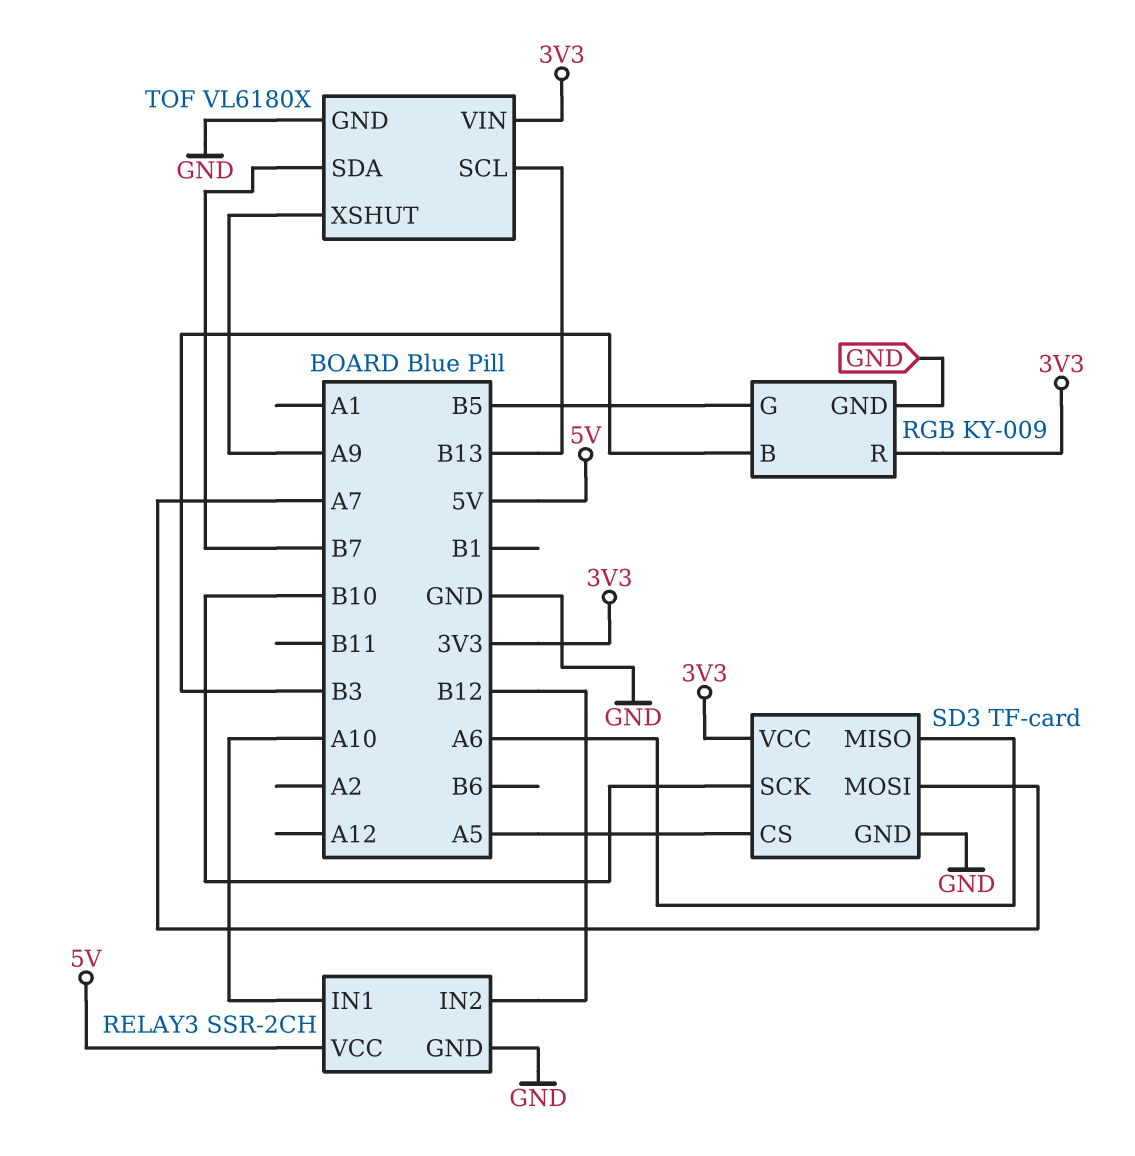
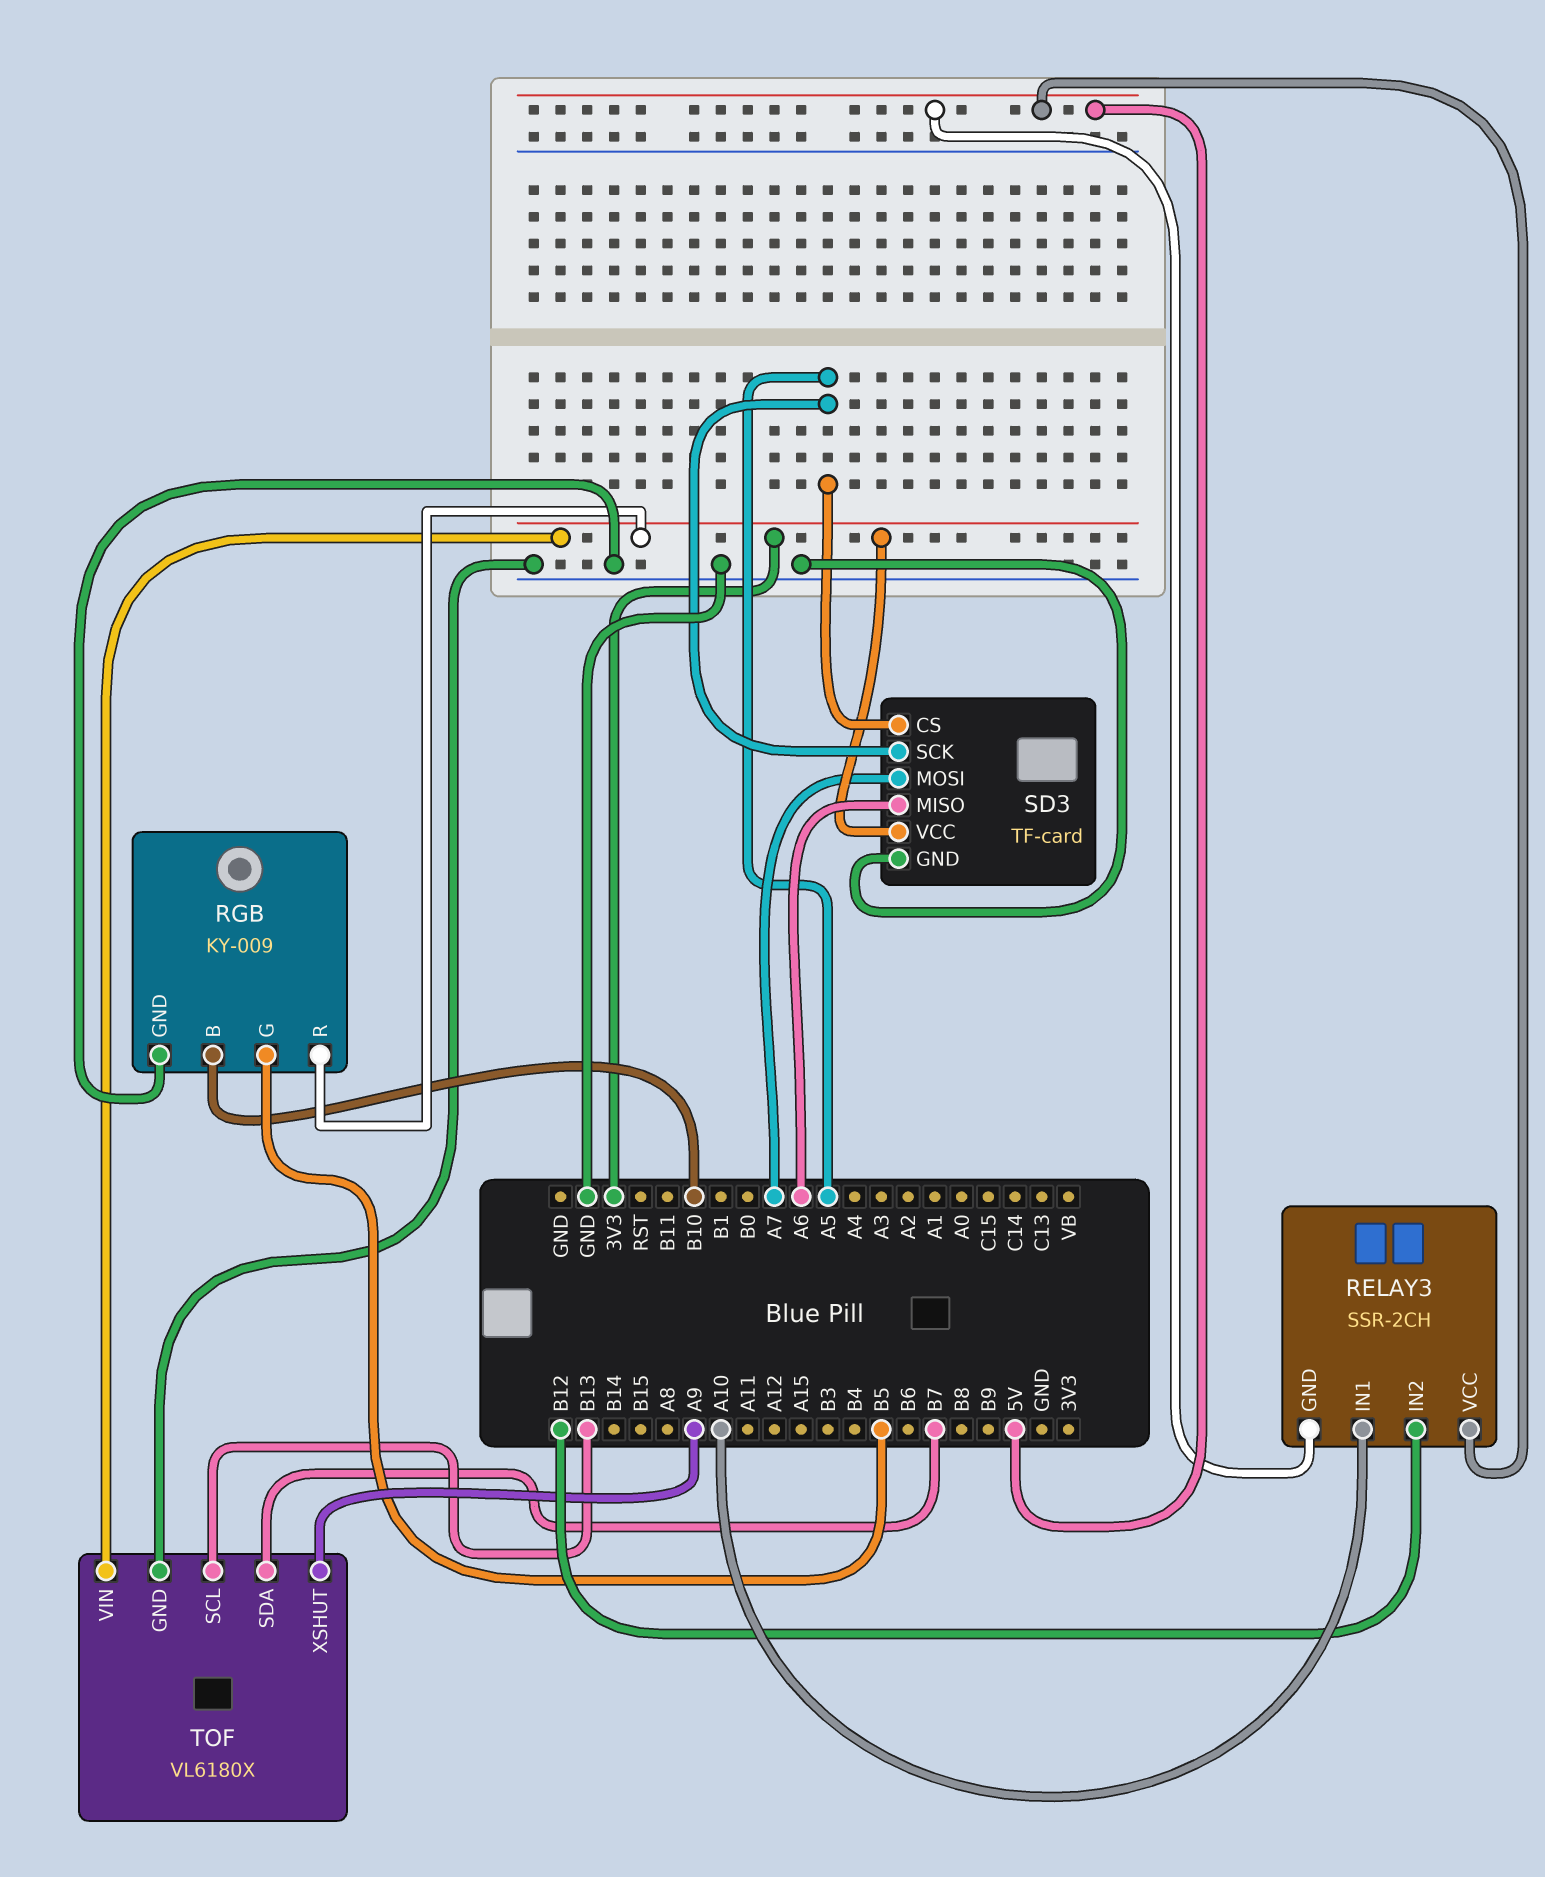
RELAY3 pin GND: GND -> 5V
RGB pin B: B3 -> B10
SD3 pin SCK: B10 -> A5

